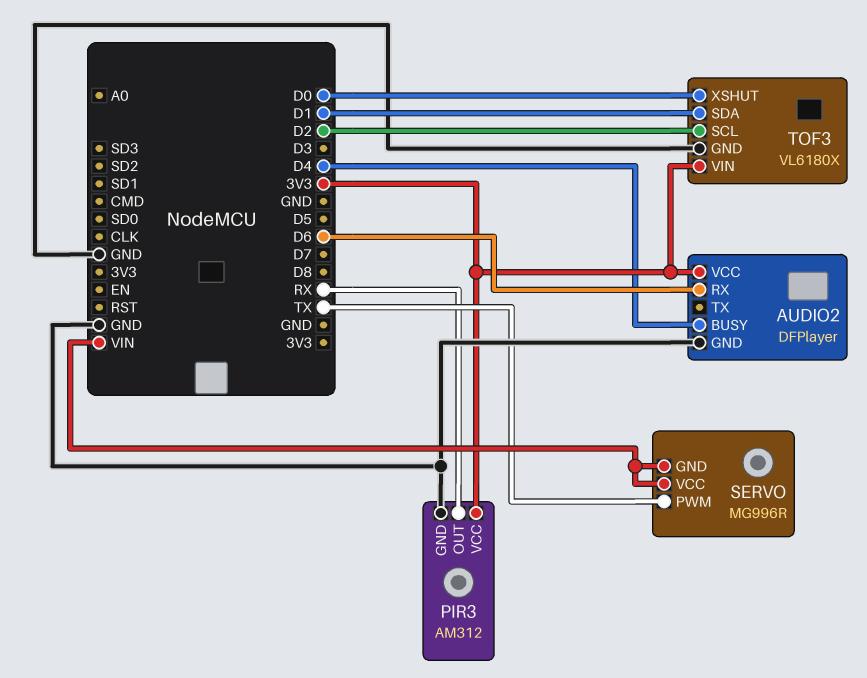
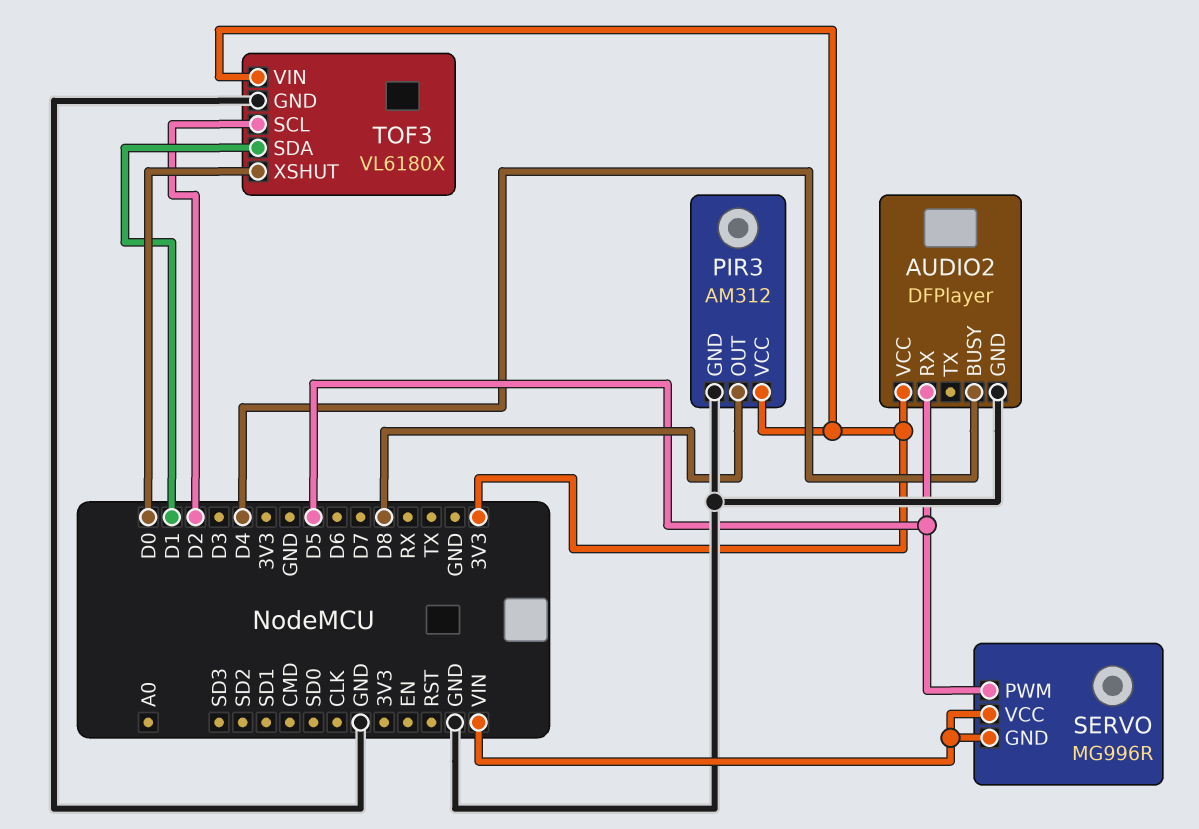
AUDIO2 pin RX: D6 -> D5
PIR3 pin OUT: RX -> D8
SERVO pin PWM: TX -> D5

